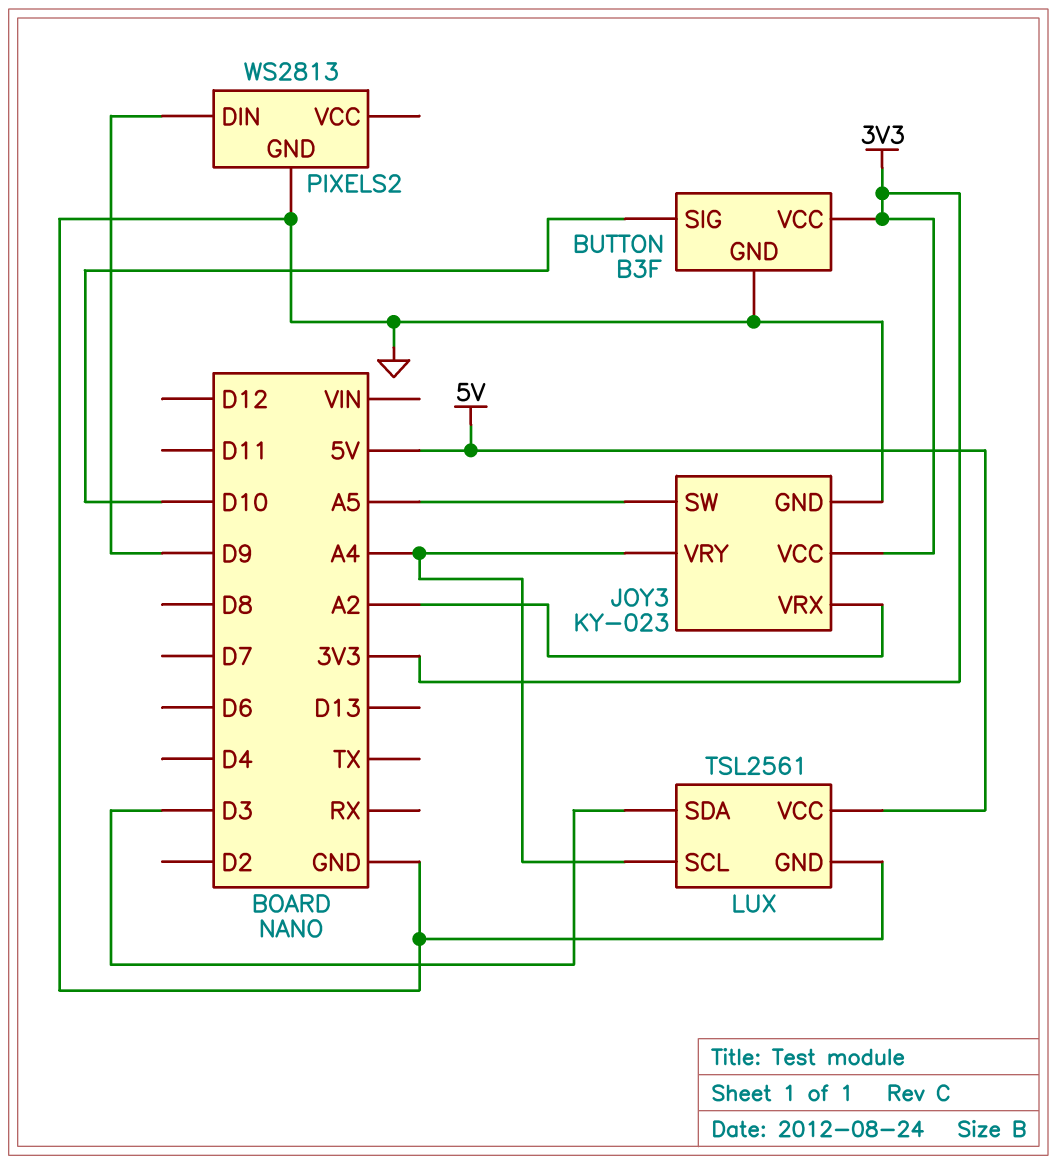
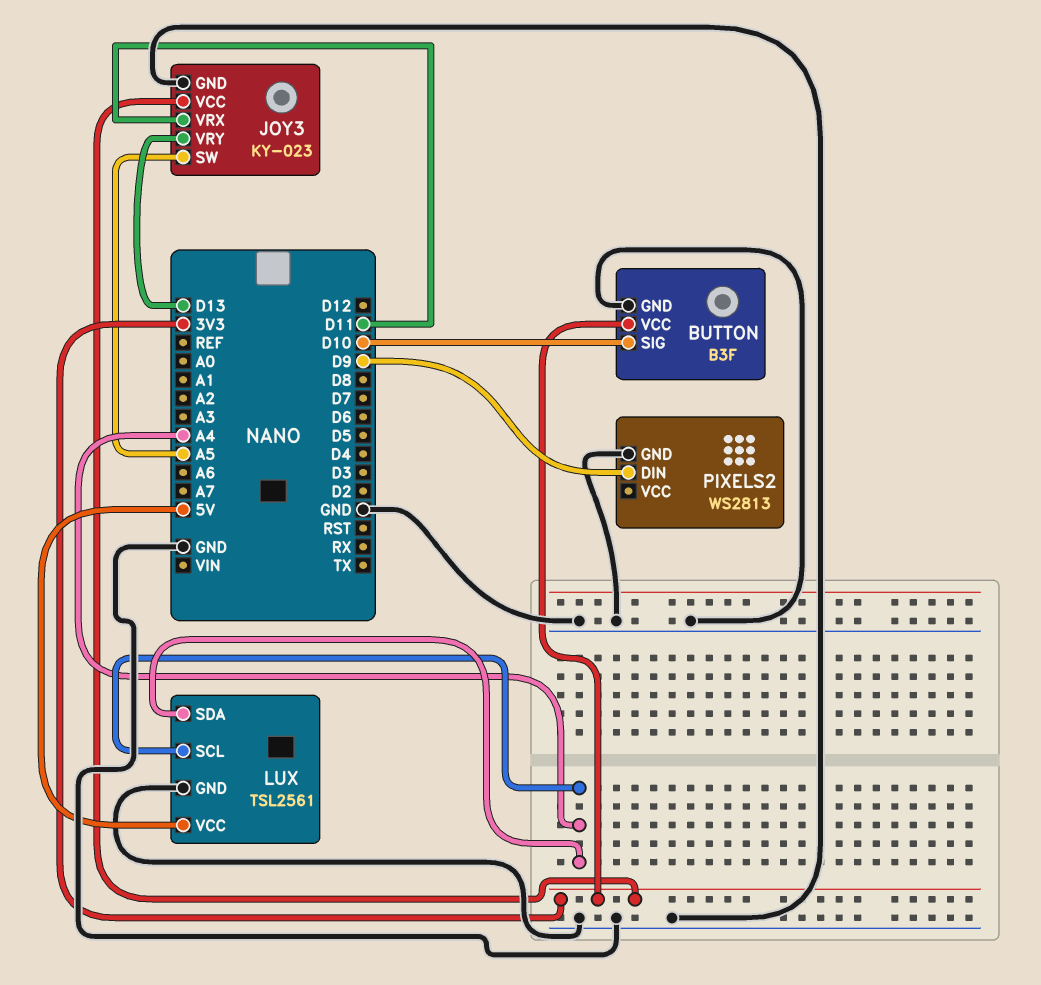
JOY3 pin VRX: A2 -> D11
JOY3 pin VRY: A4 -> D13
LUX pin SDA: D3 -> A4

